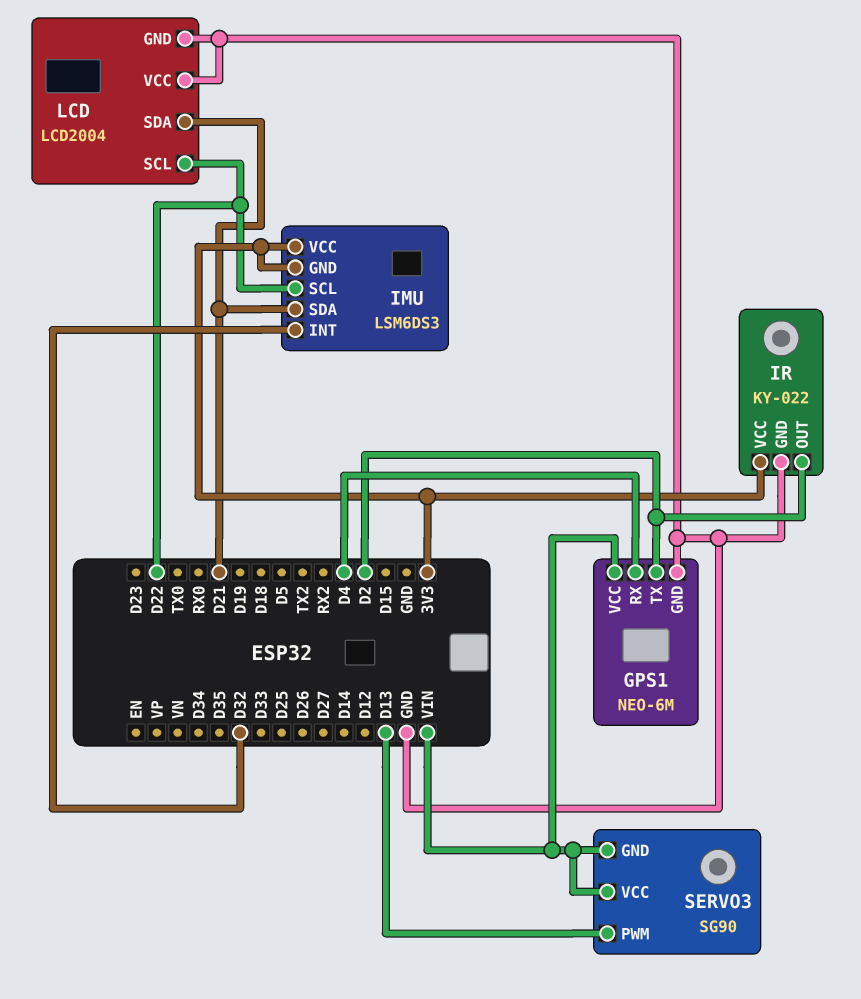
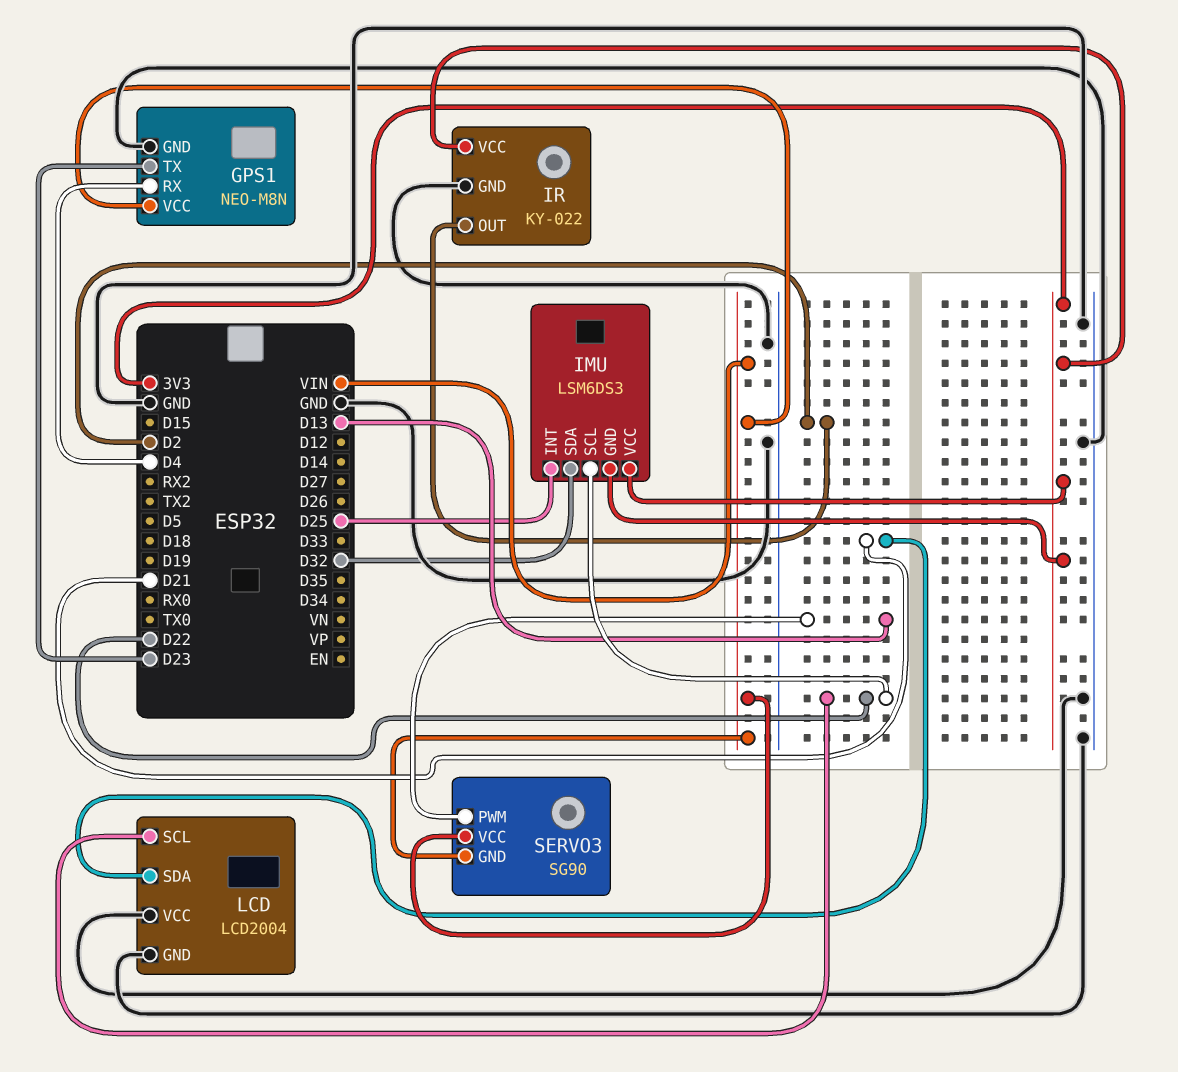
GPS1: NEO-6M -> NEO-M8N
GPS1 pin TX: D2 -> D23
IMU pin INT: D32 -> D25
IMU pin SDA: D21 -> D32

